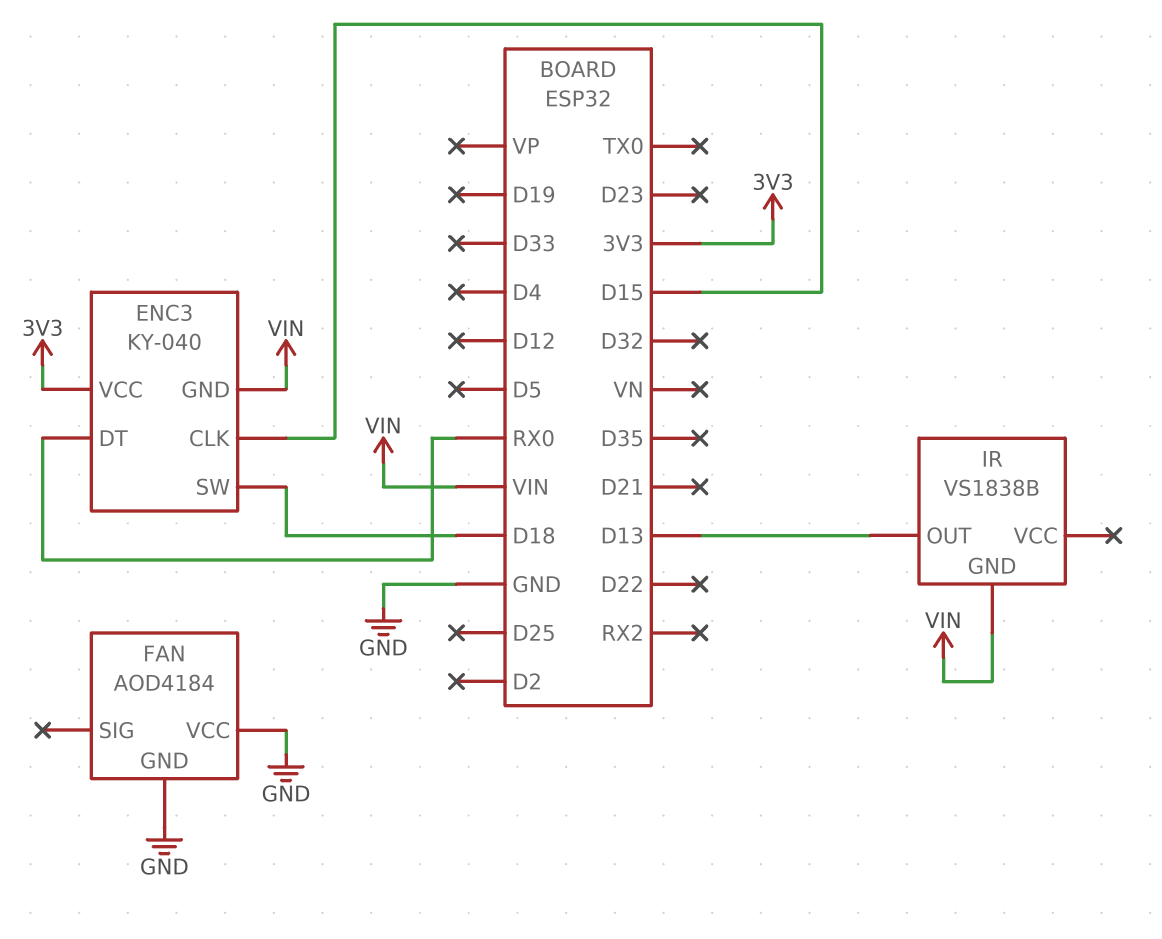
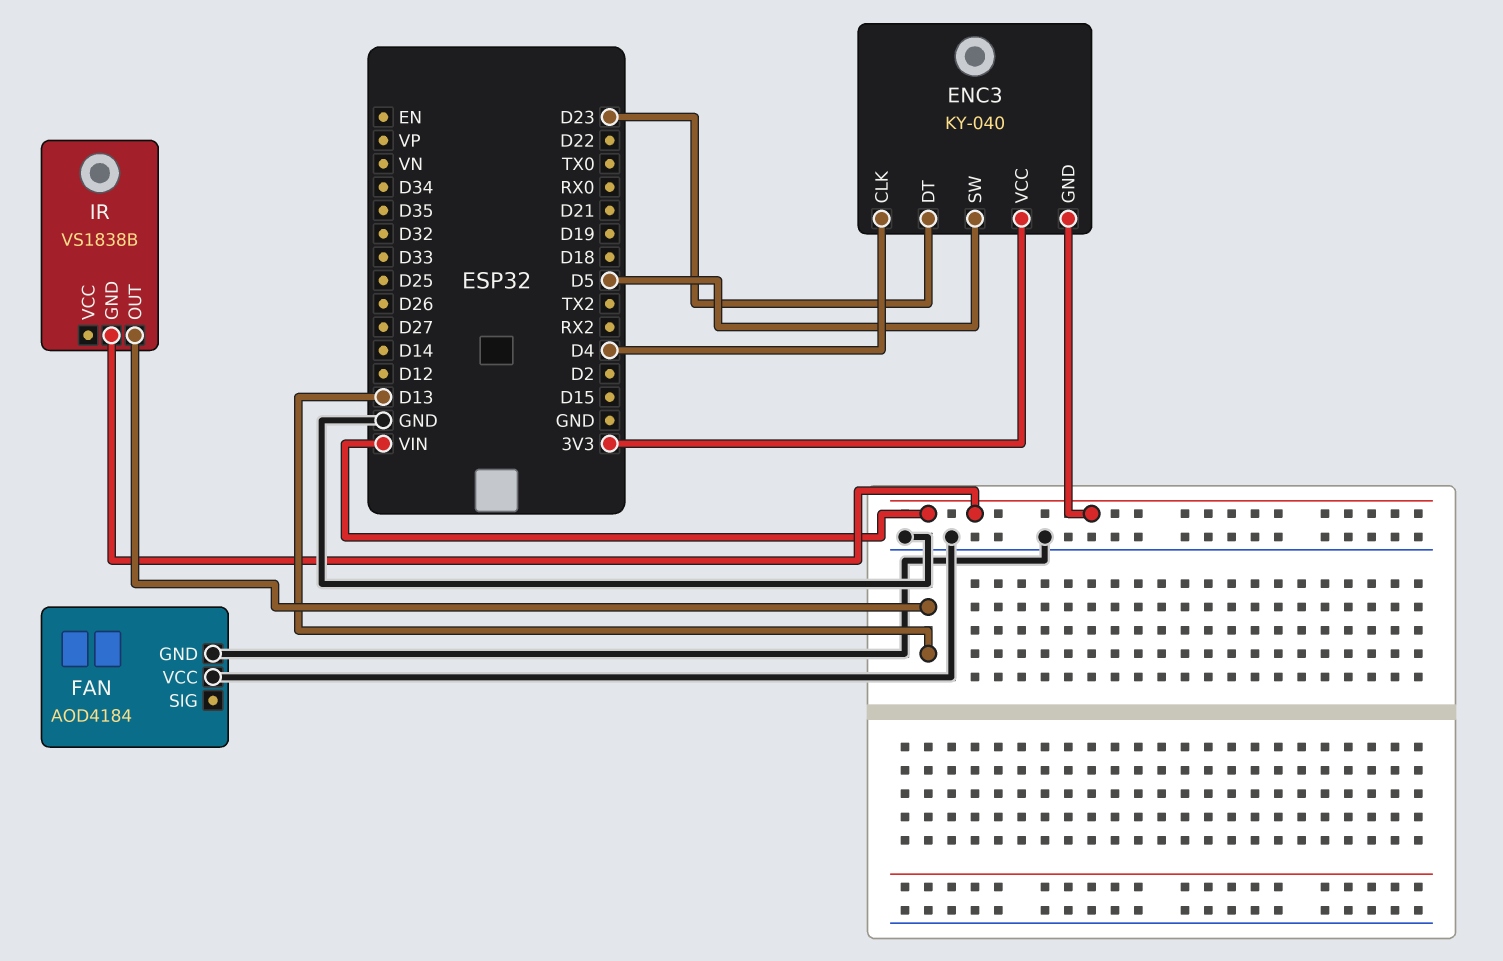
ENC3 pin CLK: D15 -> D4
ENC3 pin DT: RX0 -> D23
ENC3 pin SW: D18 -> D5

